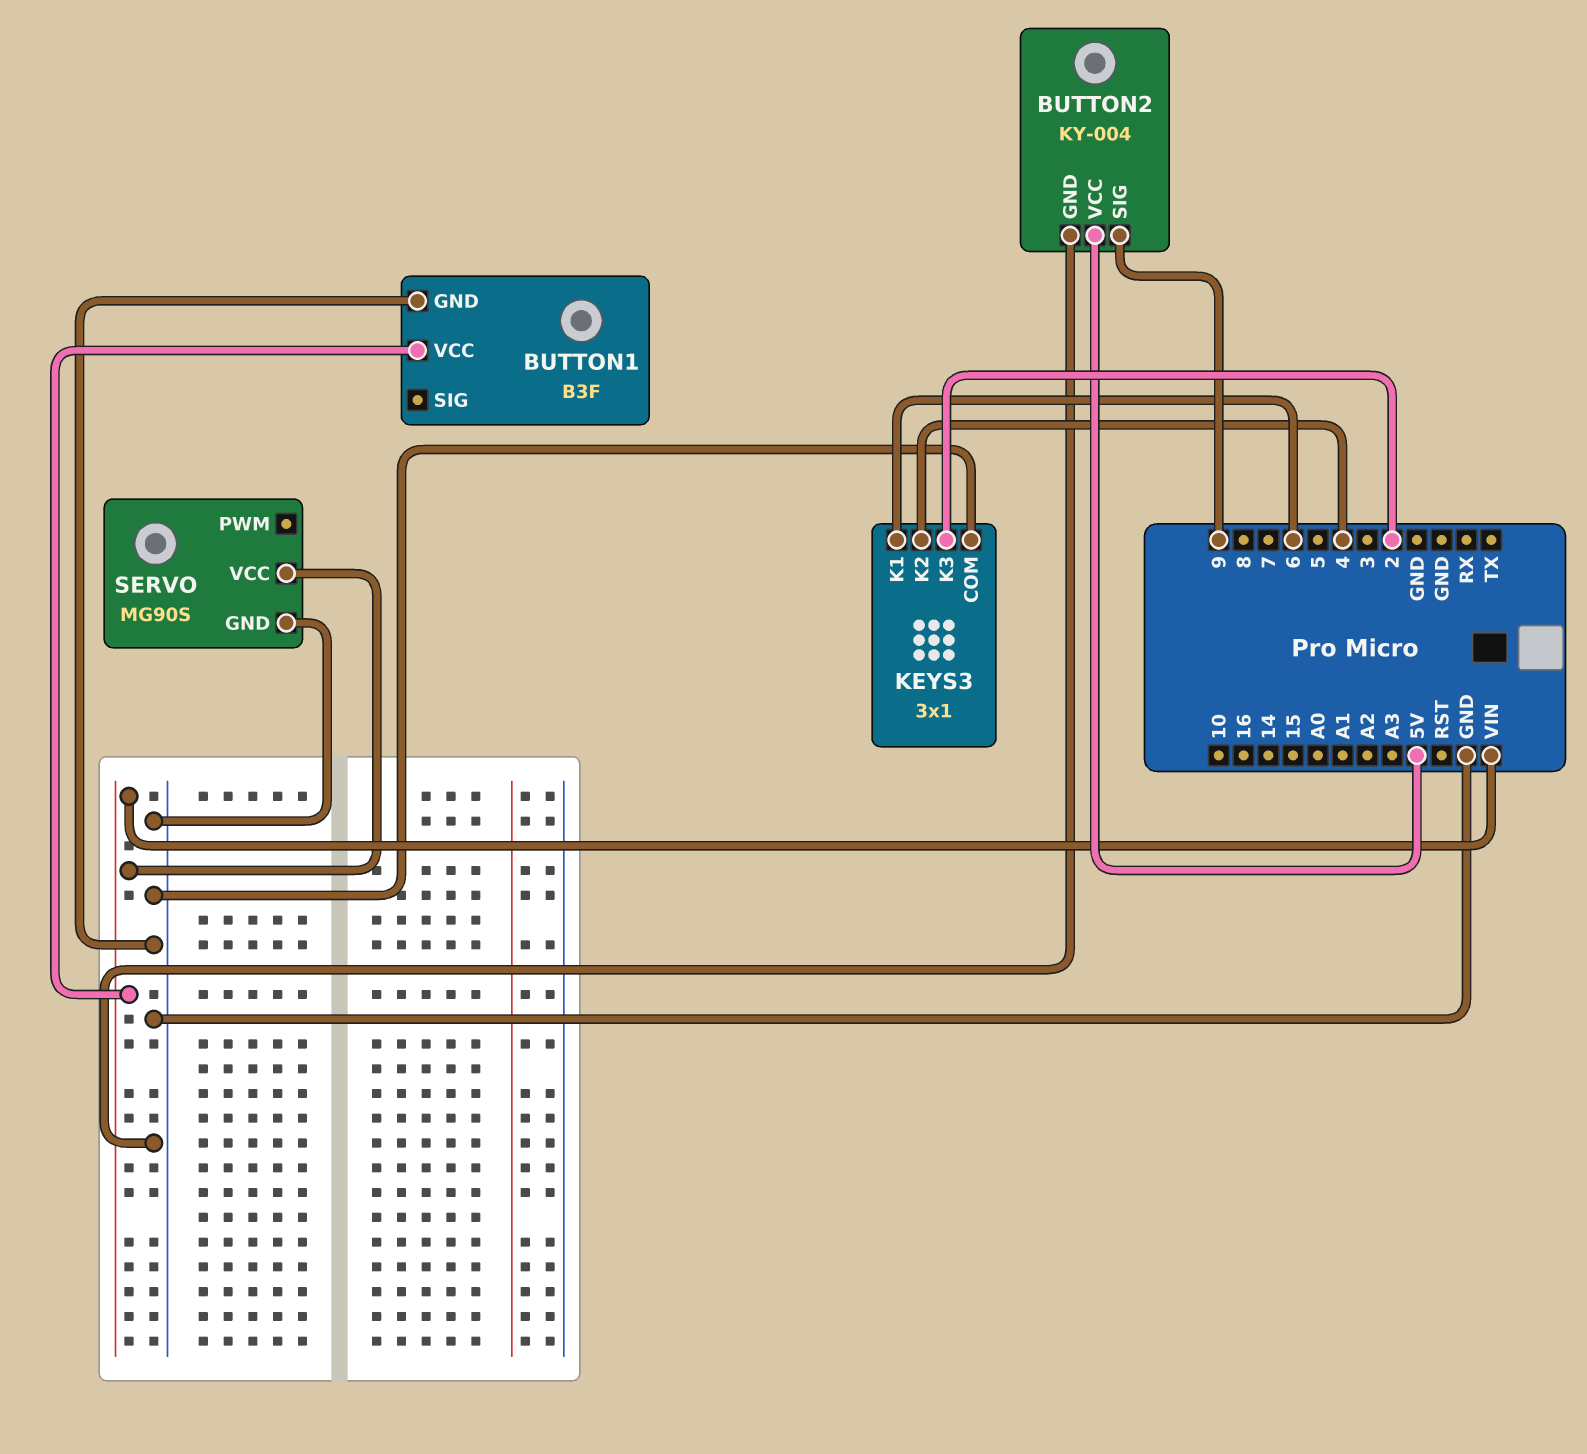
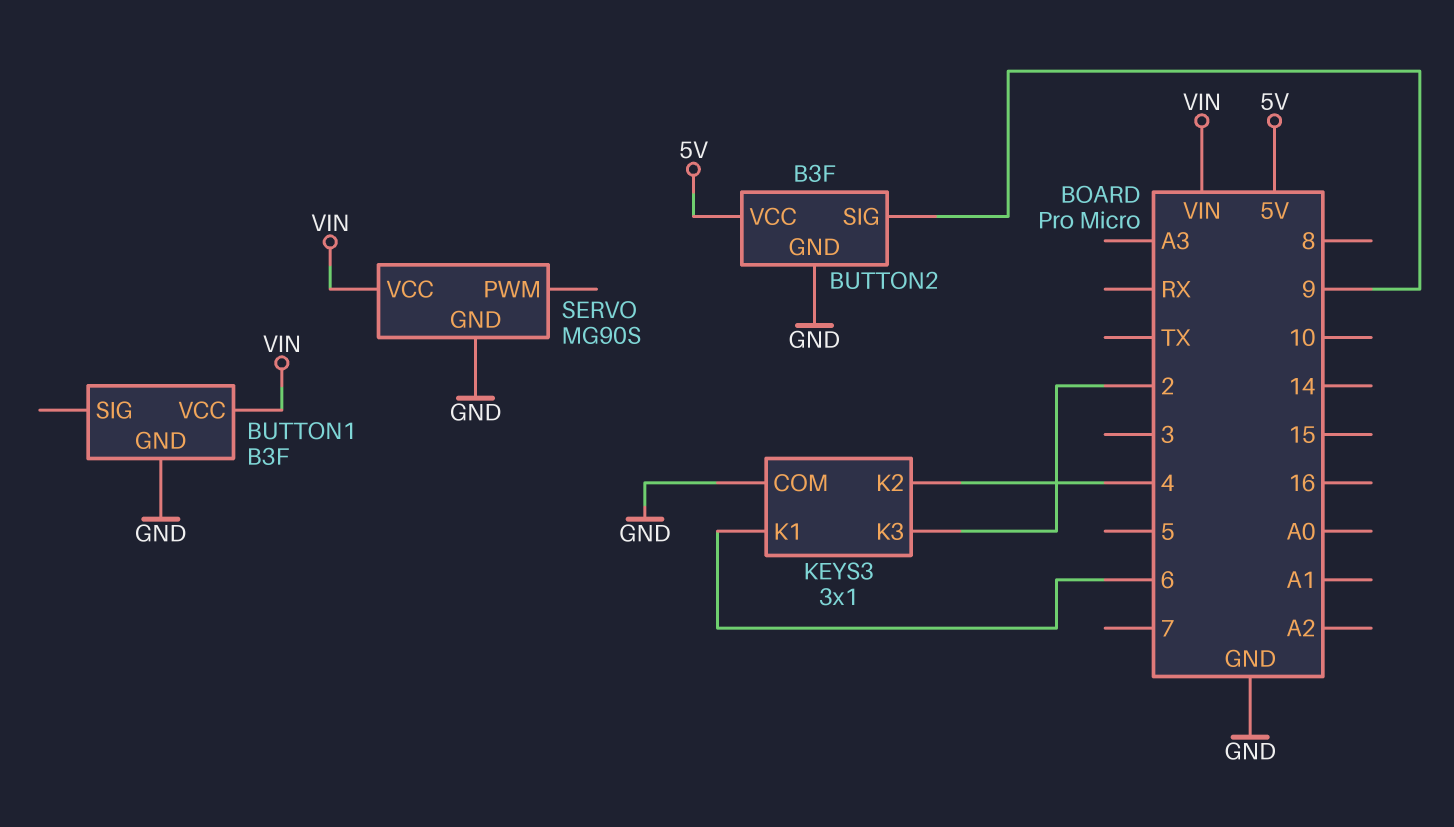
BUTTON2: KY-004 -> B3F

